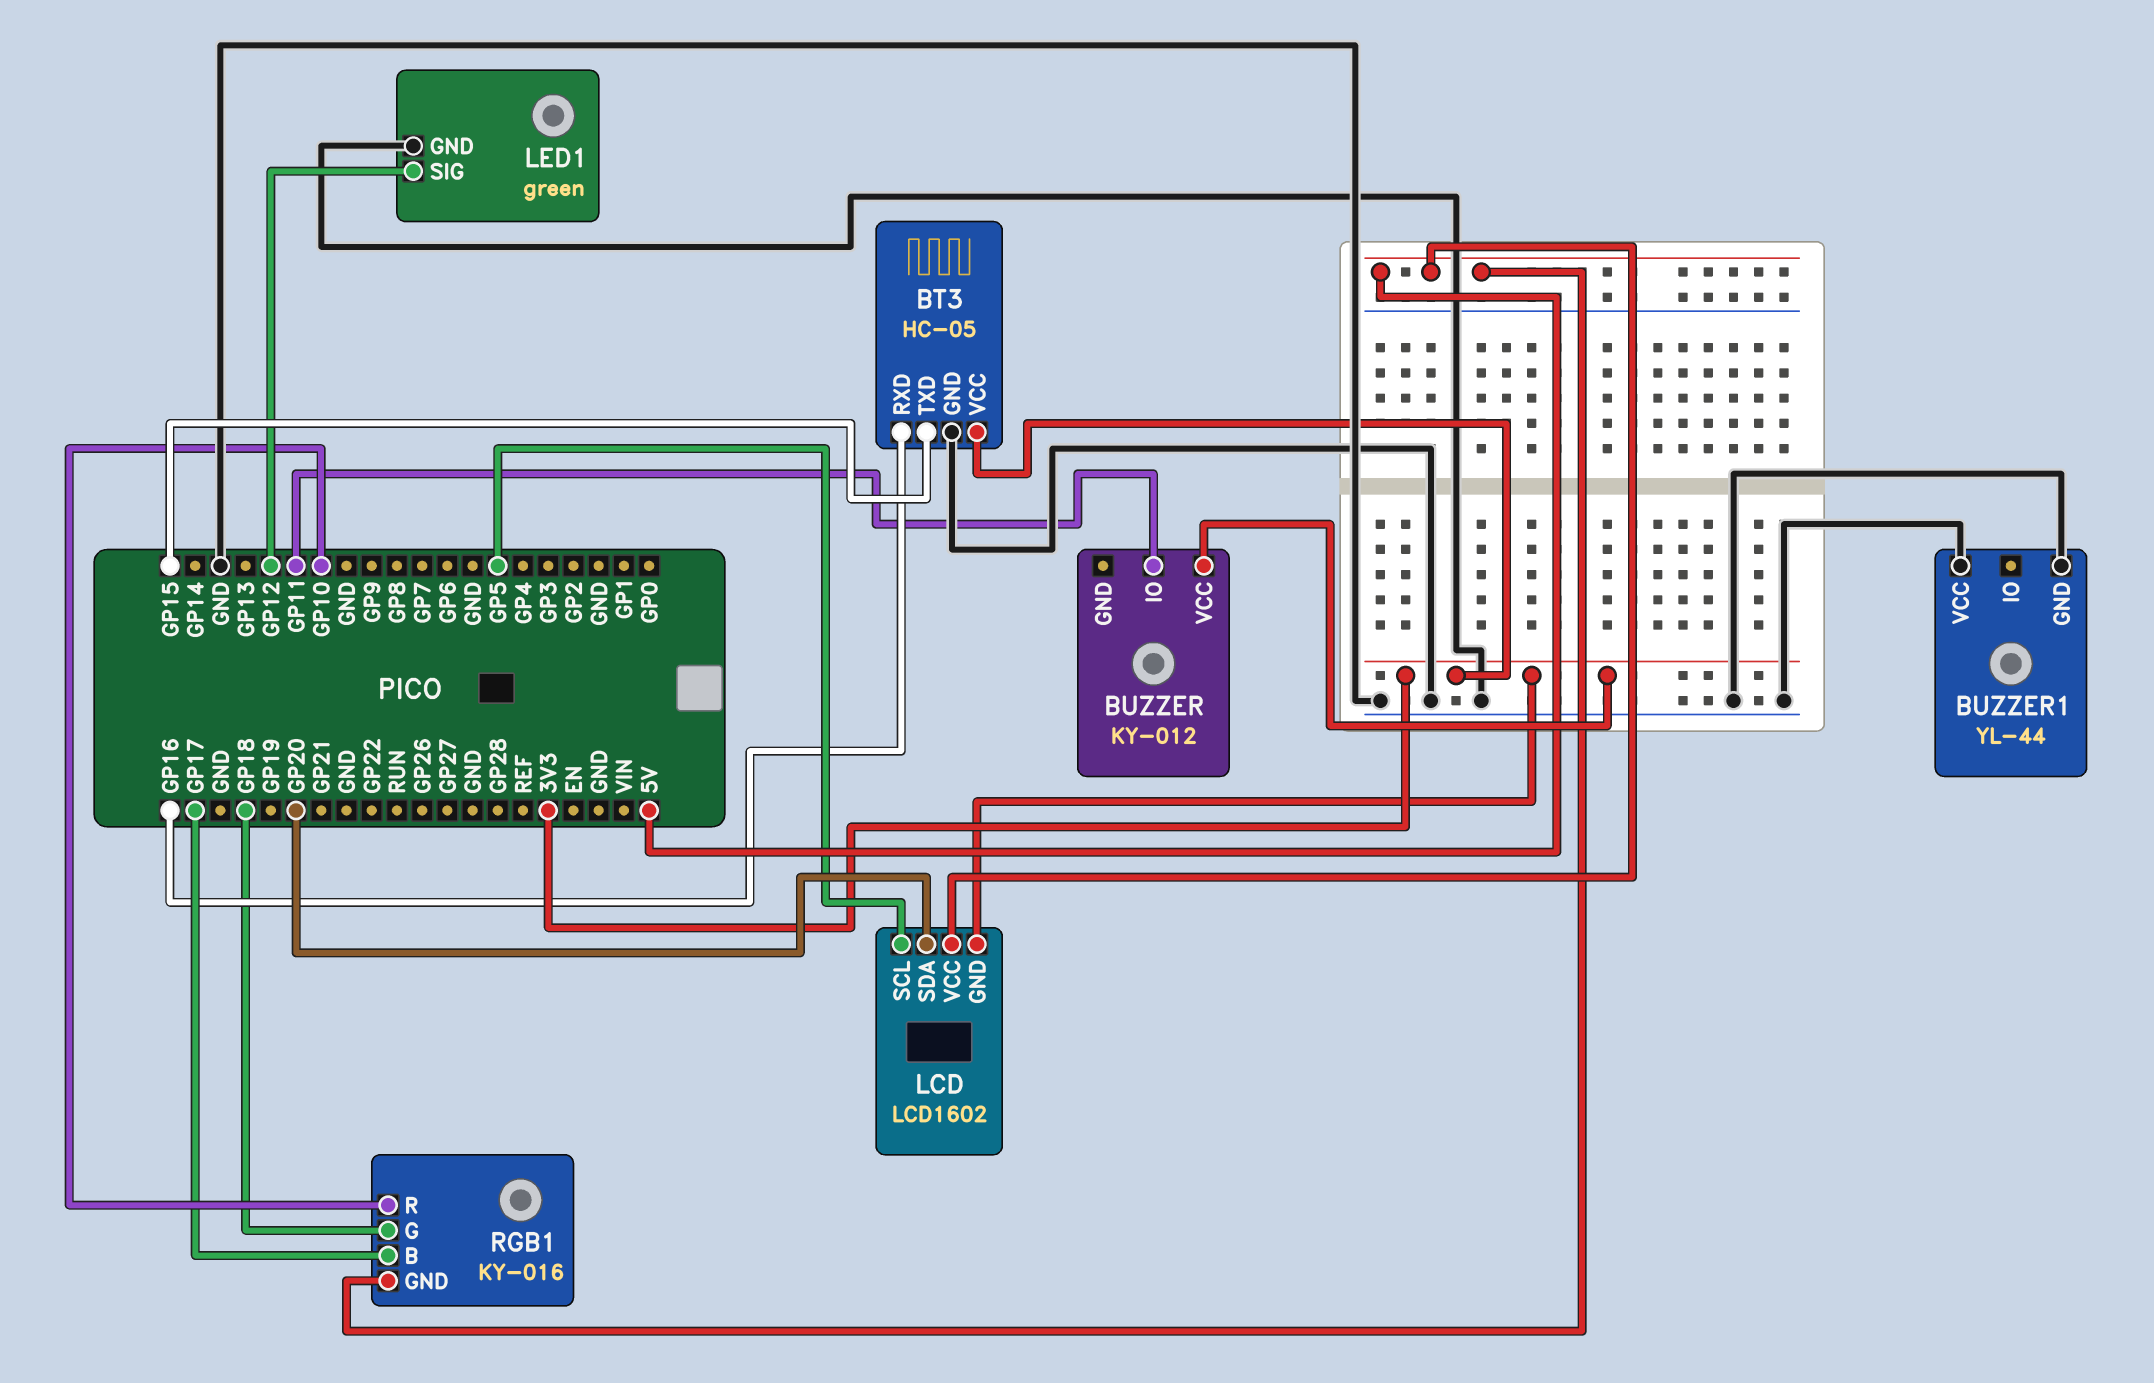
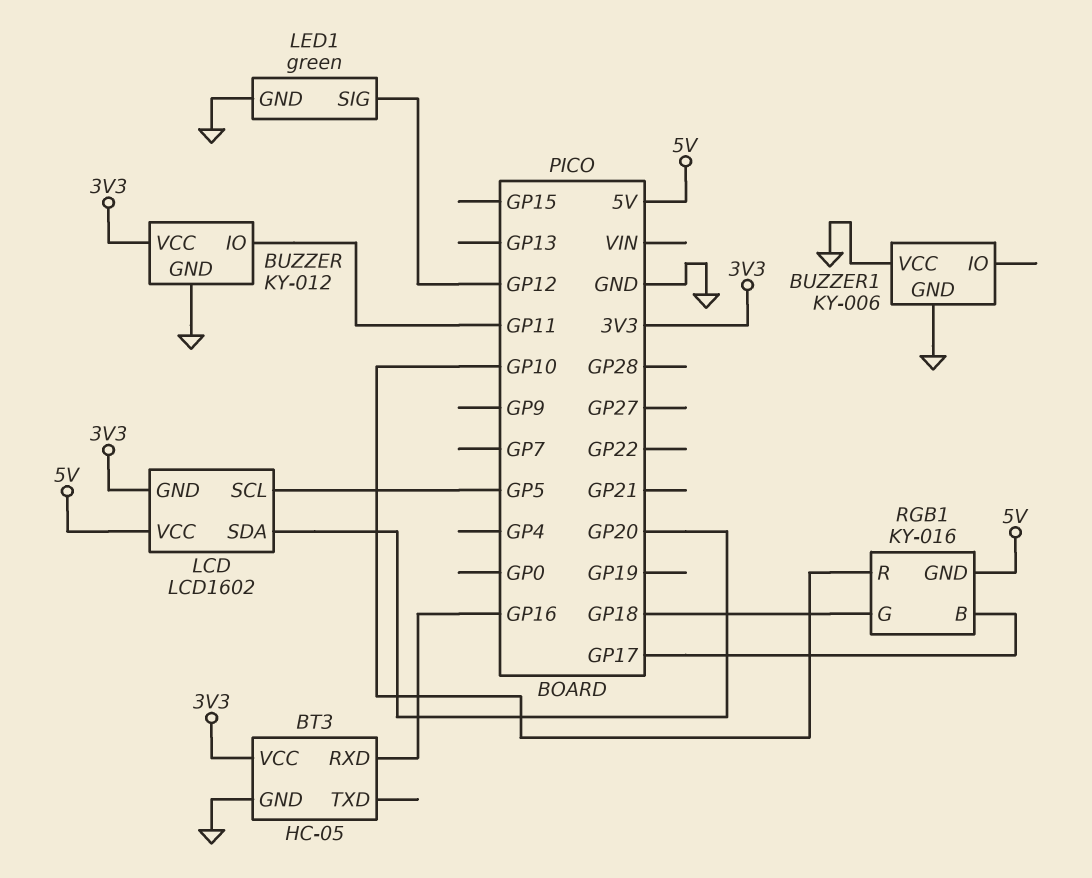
BT3 pin TXD: GP15 -> none
BUZZER pin GND: none -> GND
BUZZER1: YL-44 -> KY-006

